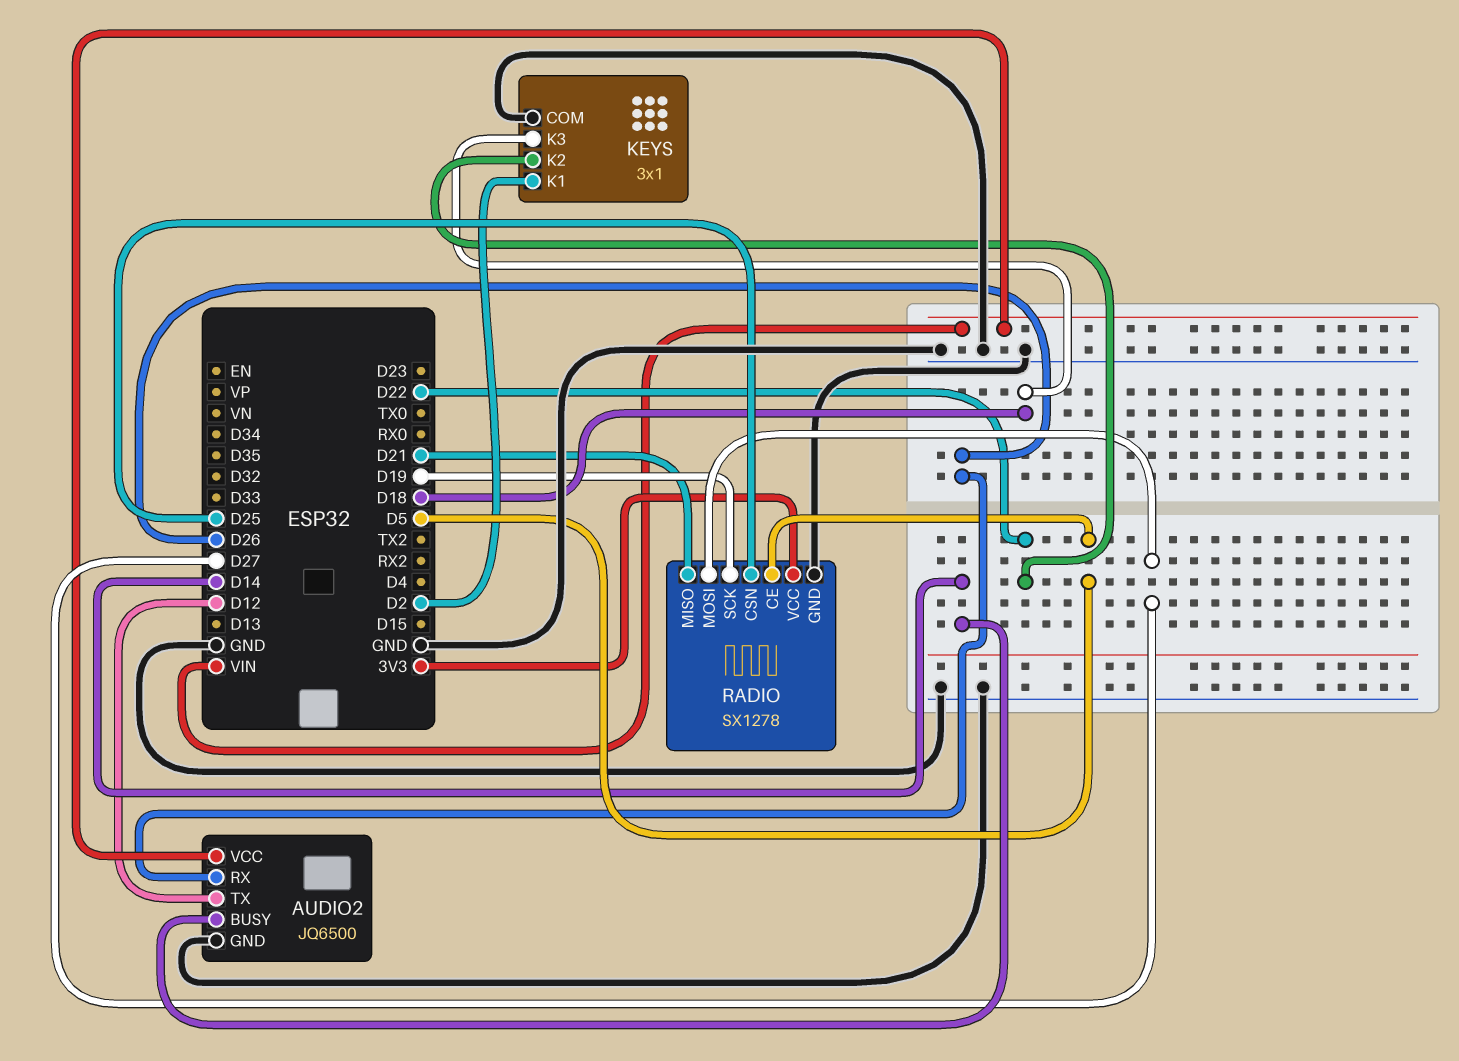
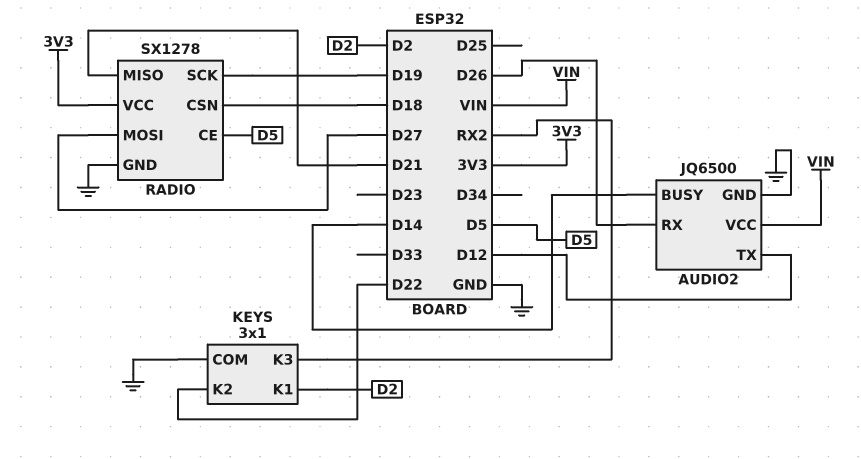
KEYS pin K3: D18 -> RX2
RADIO pin CSN: D25 -> D18

